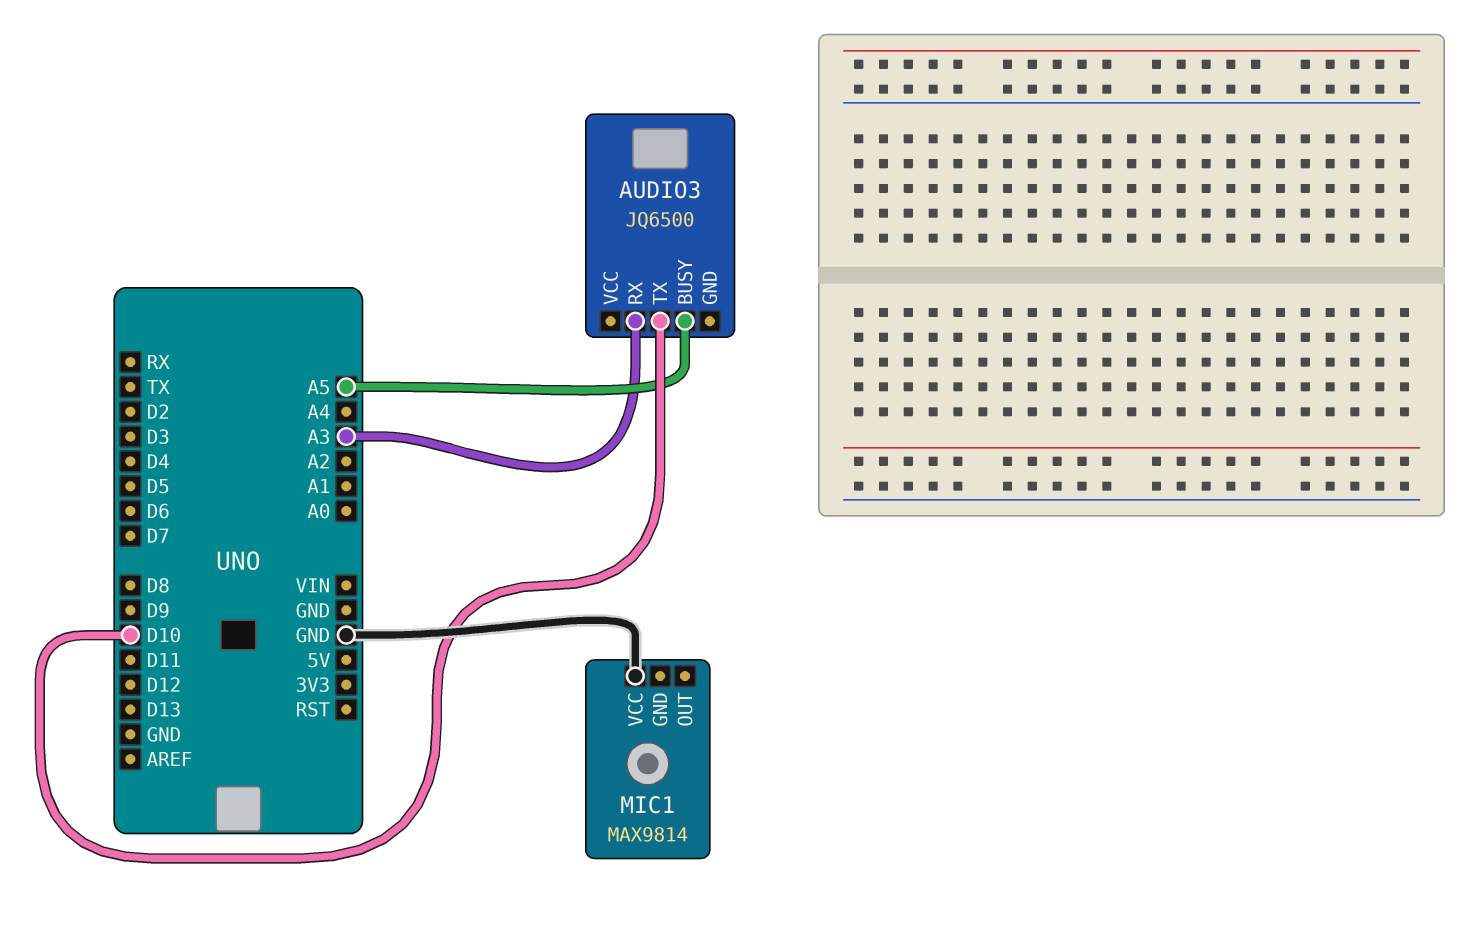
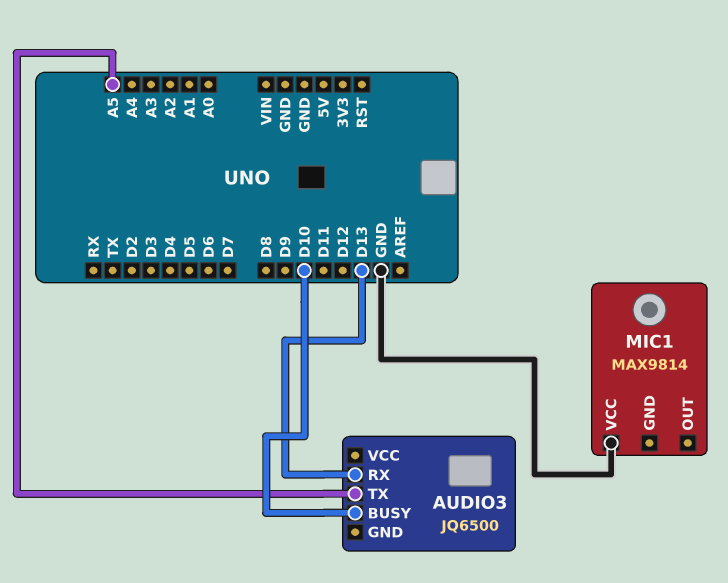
AUDIO3 pin BUSY: A5 -> D10
AUDIO3 pin RX: A3 -> D13
AUDIO3 pin TX: D10 -> A5

